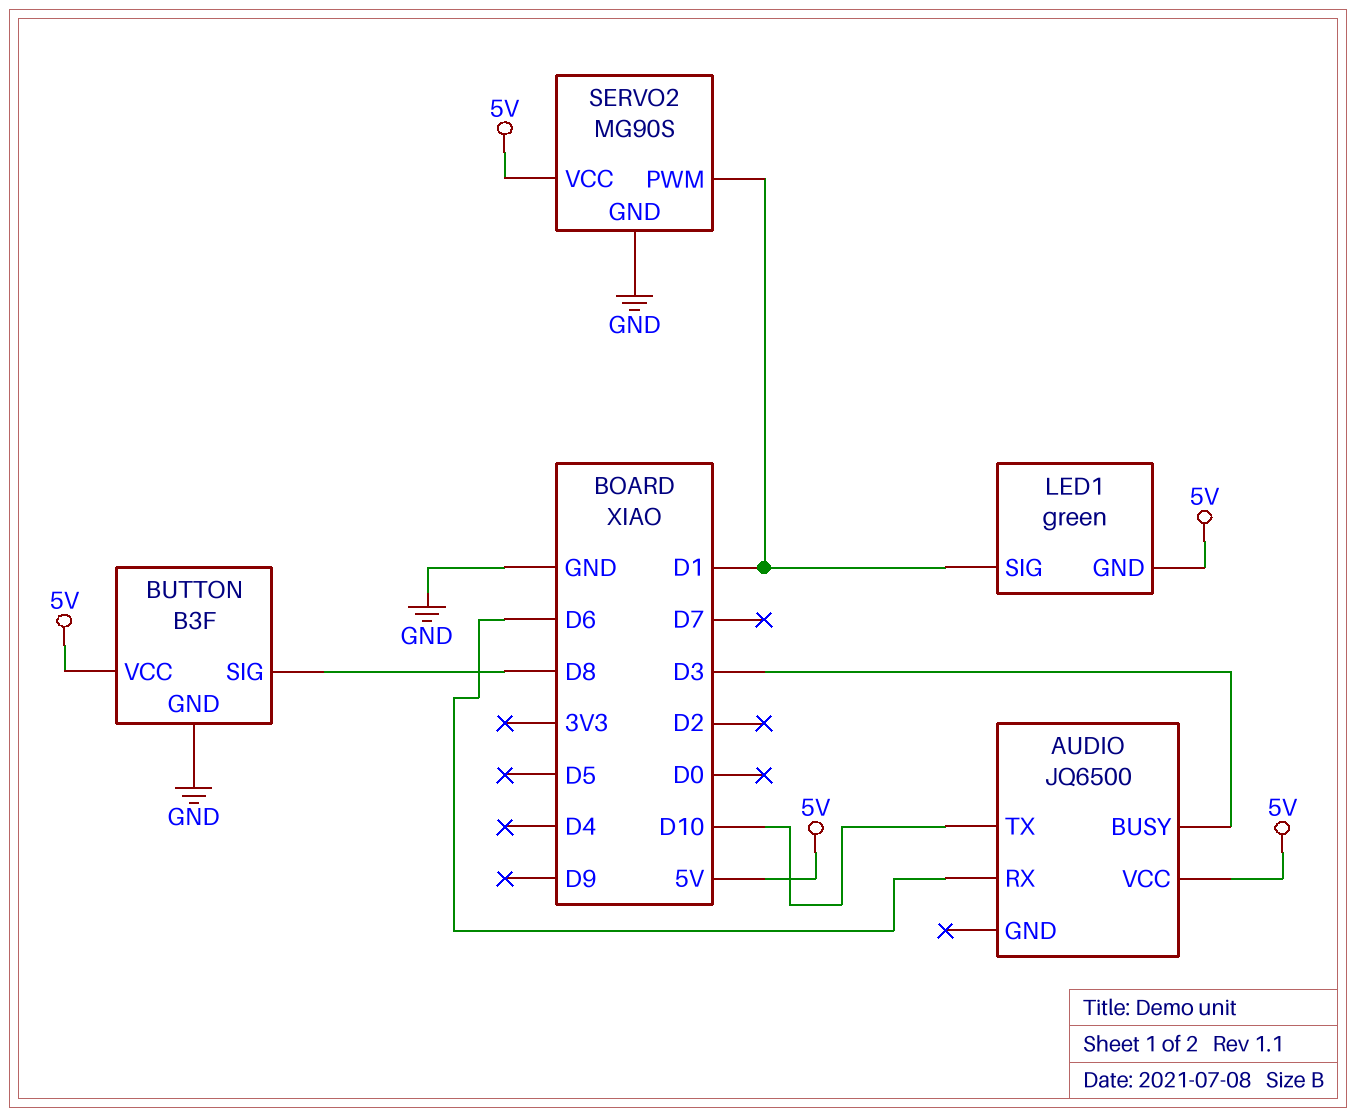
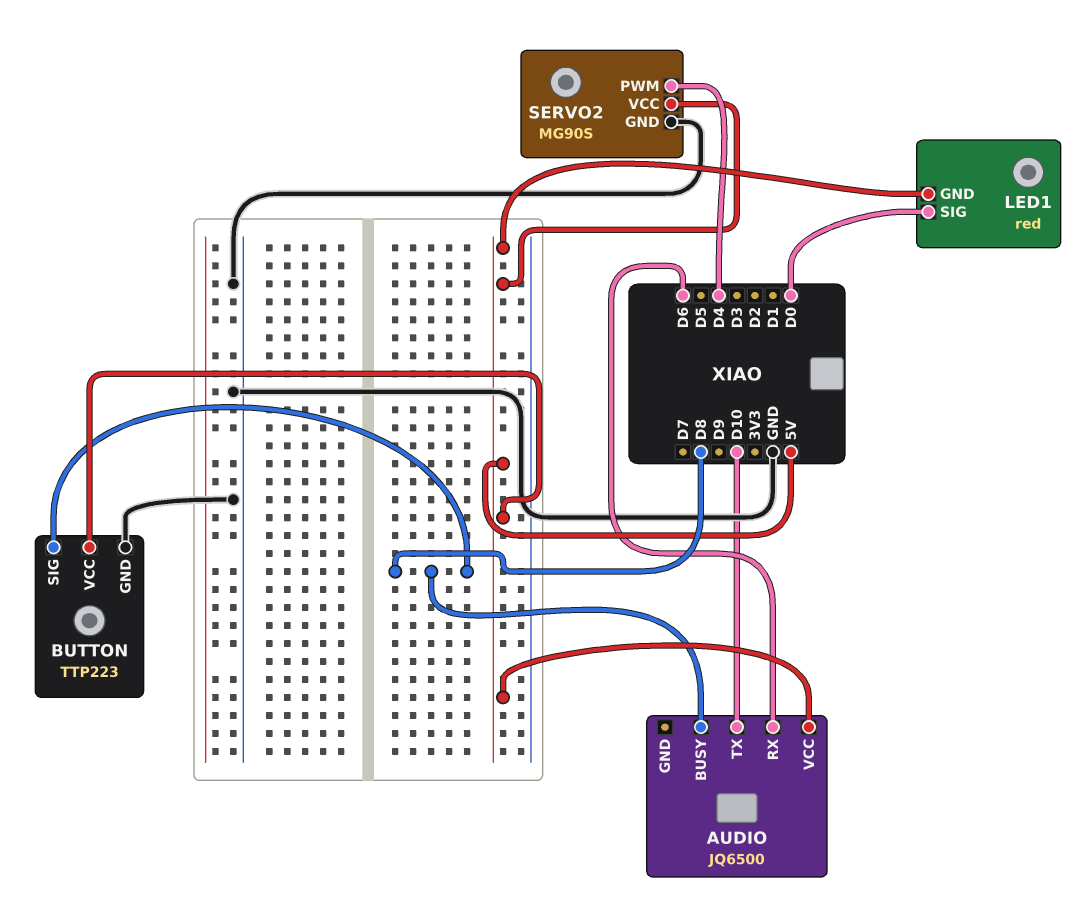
AUDIO pin BUSY: D3 -> D8
BUTTON: B3F -> TTP223
LED1: green -> red
LED1 pin SIG: D1 -> D0
SERVO2 pin PWM: D1 -> D4

